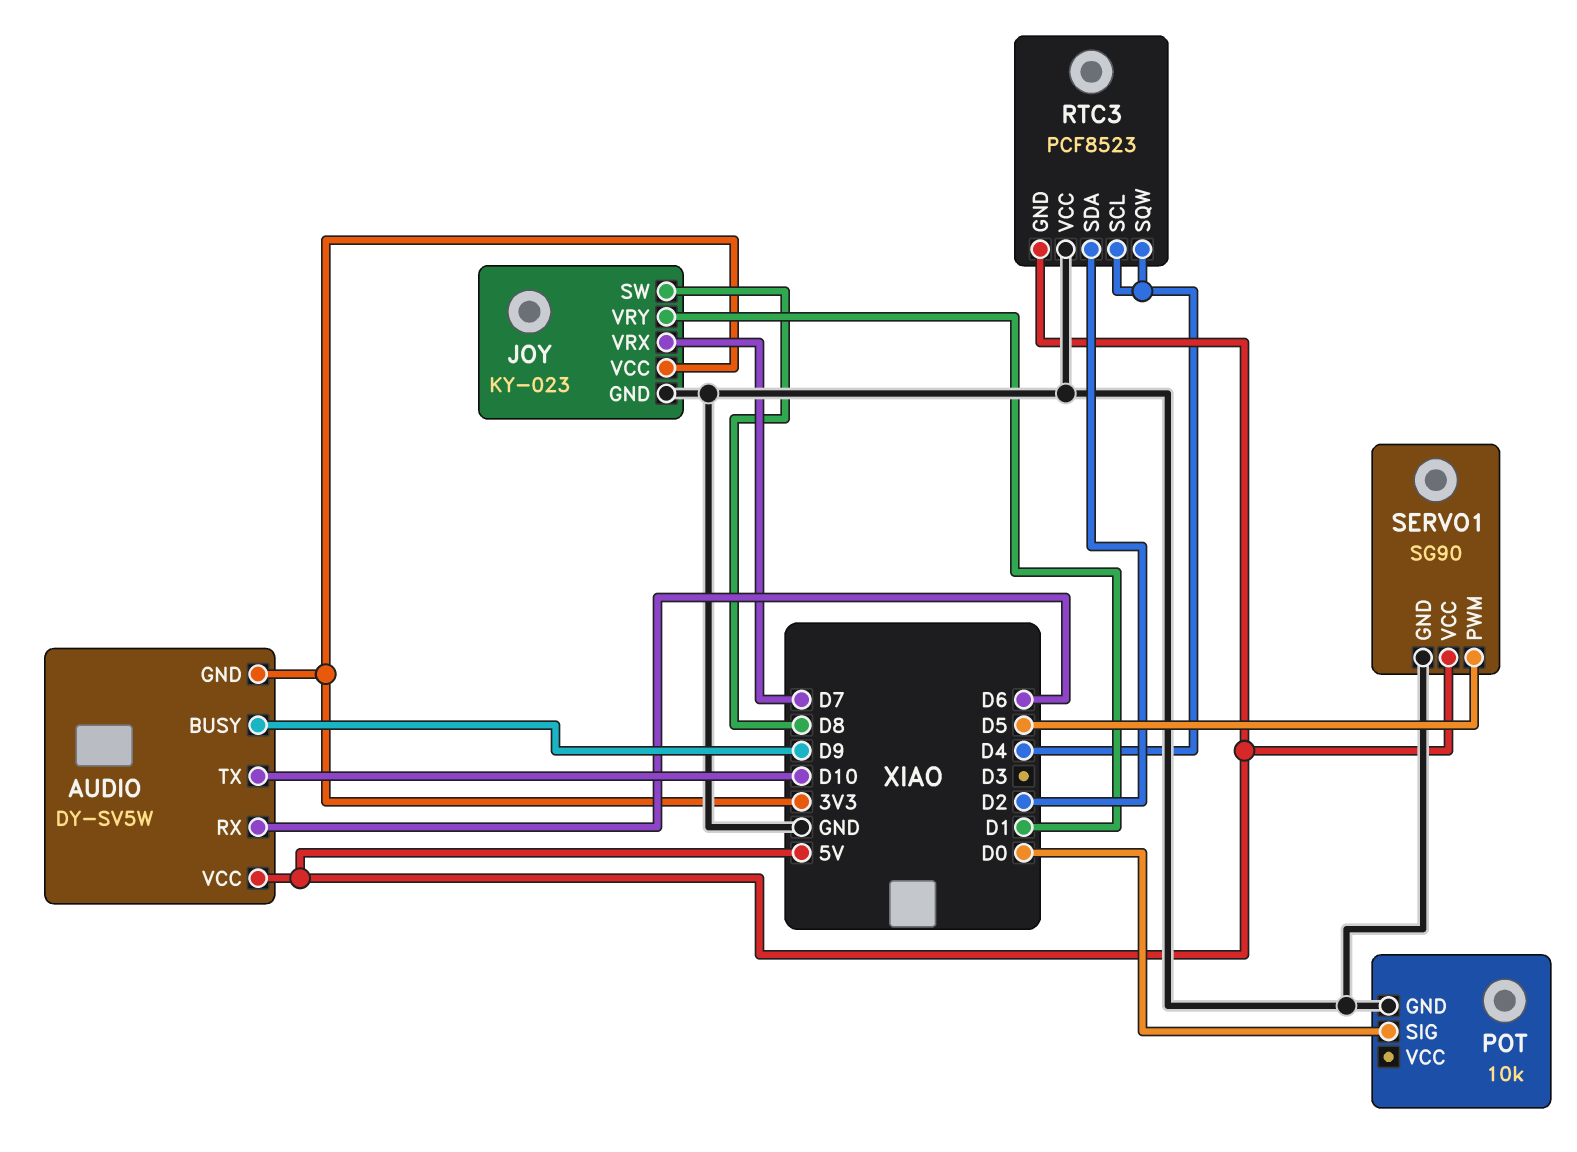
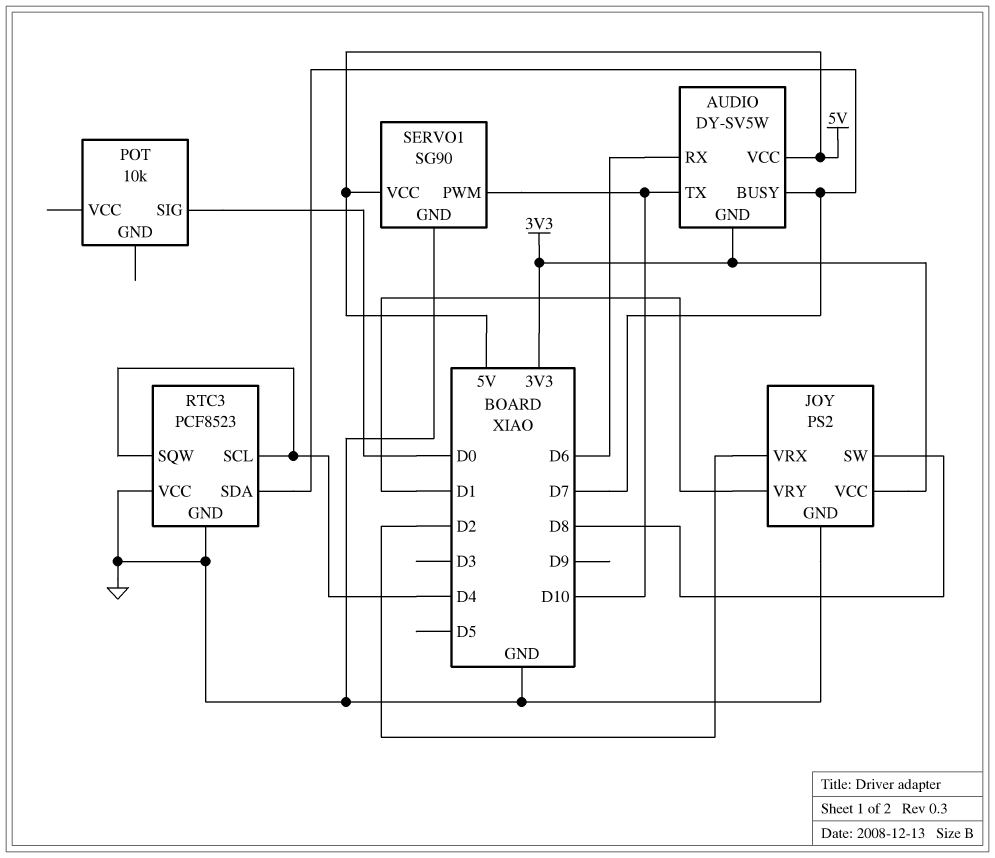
AUDIO pin BUSY: D9 -> D7
JOY: KY-023 -> PS2
JOY pin VRX: D7 -> D2
POT pin GND: GND -> none
RTC3 pin GND: 5V -> GND
RTC3 pin SDA: D2 -> D7
SERVO1 pin PWM: D5 -> D10

